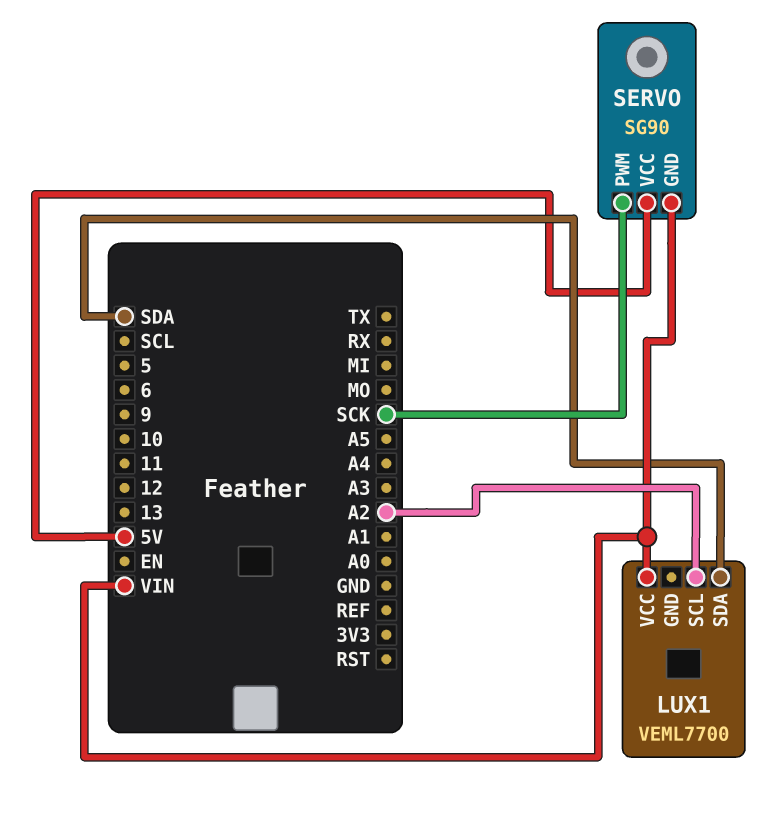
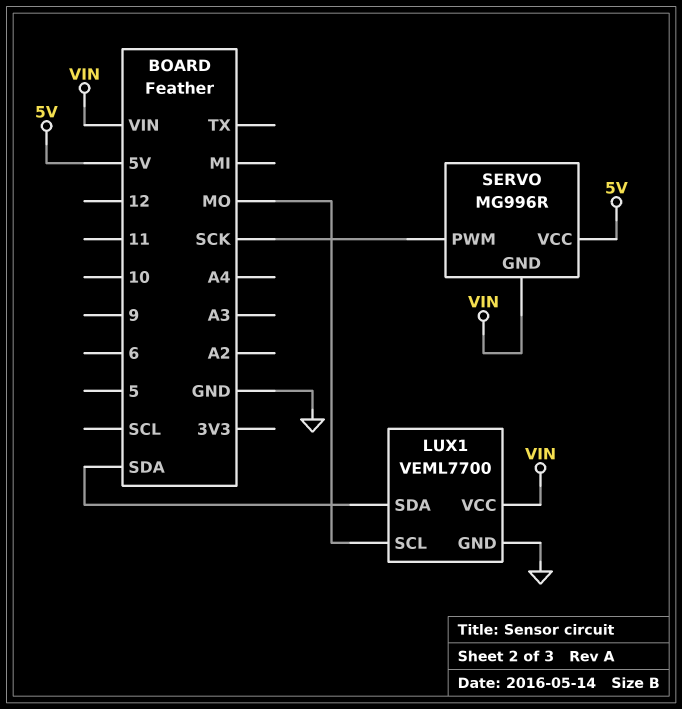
LUX1 pin GND: none -> GND
LUX1 pin SCL: A2 -> MO
SERVO: SG90 -> MG996R

